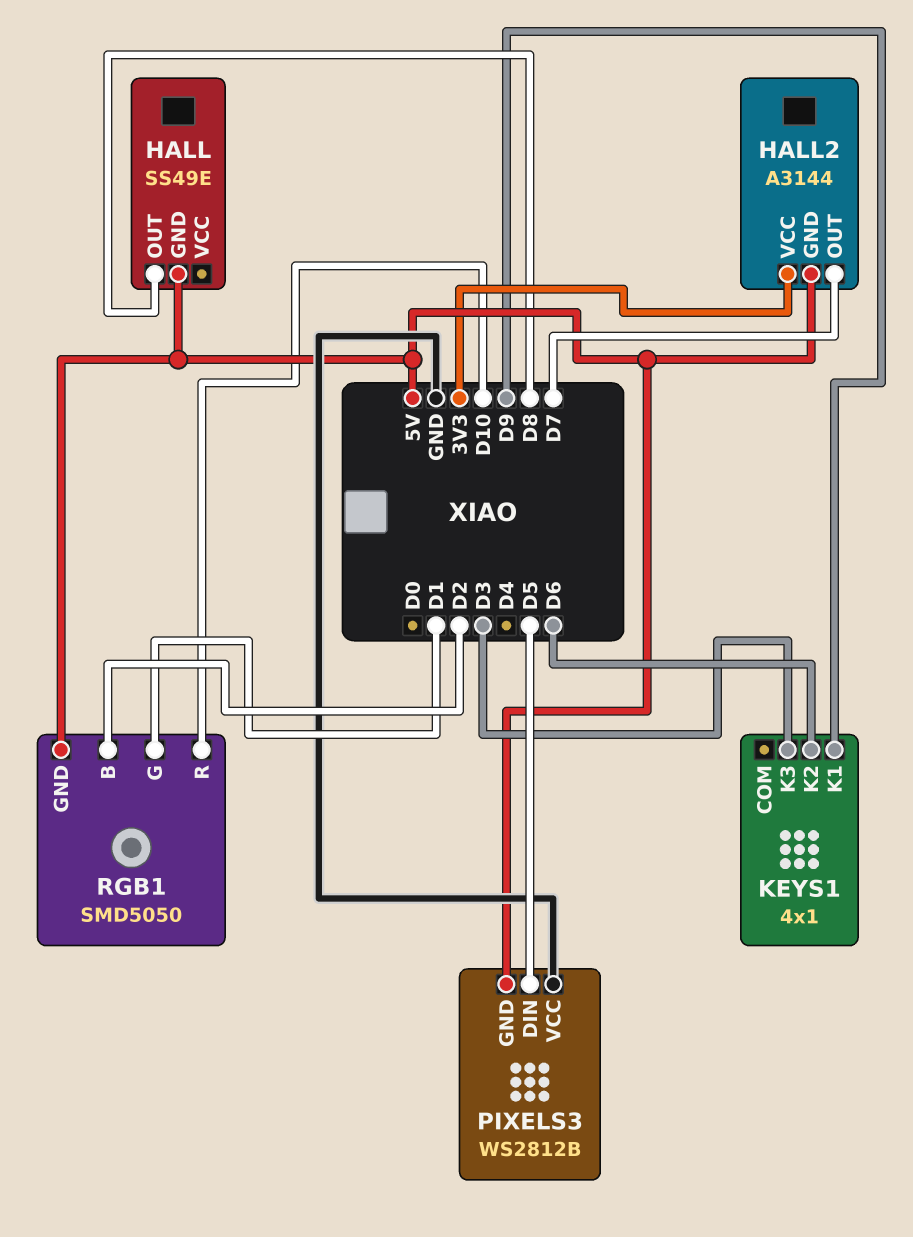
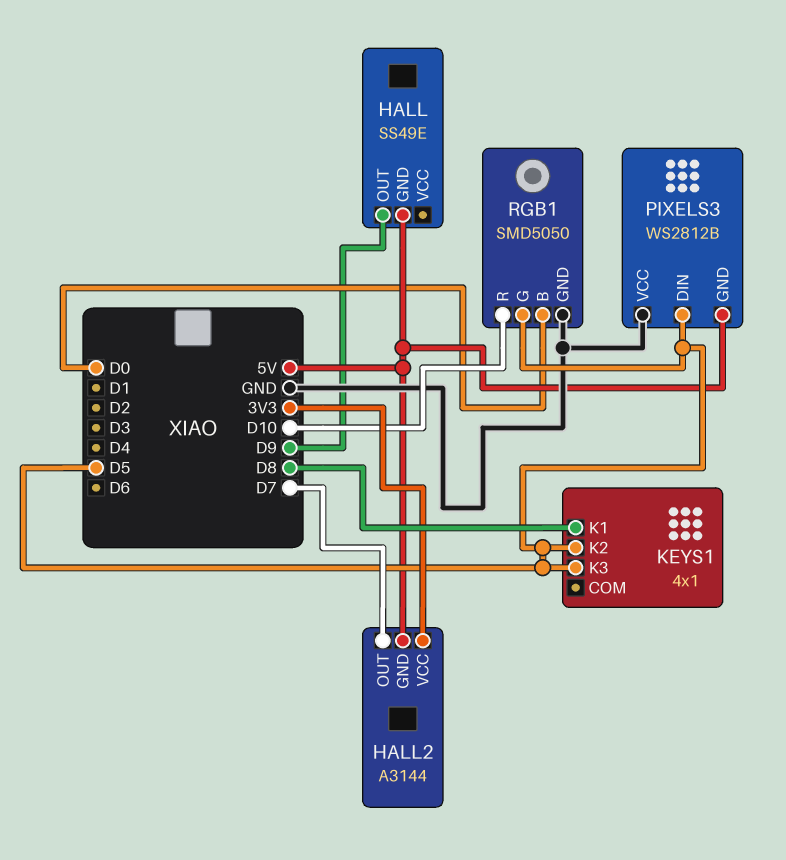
HALL pin OUT: D8 -> D9
KEYS1 pin K1: D9 -> D8
KEYS1 pin K2: D6 -> D5
KEYS1 pin K3: D3 -> D5
RGB1 pin B: D2 -> D0
RGB1 pin G: D1 -> D5
RGB1 pin GND: 5V -> GND

